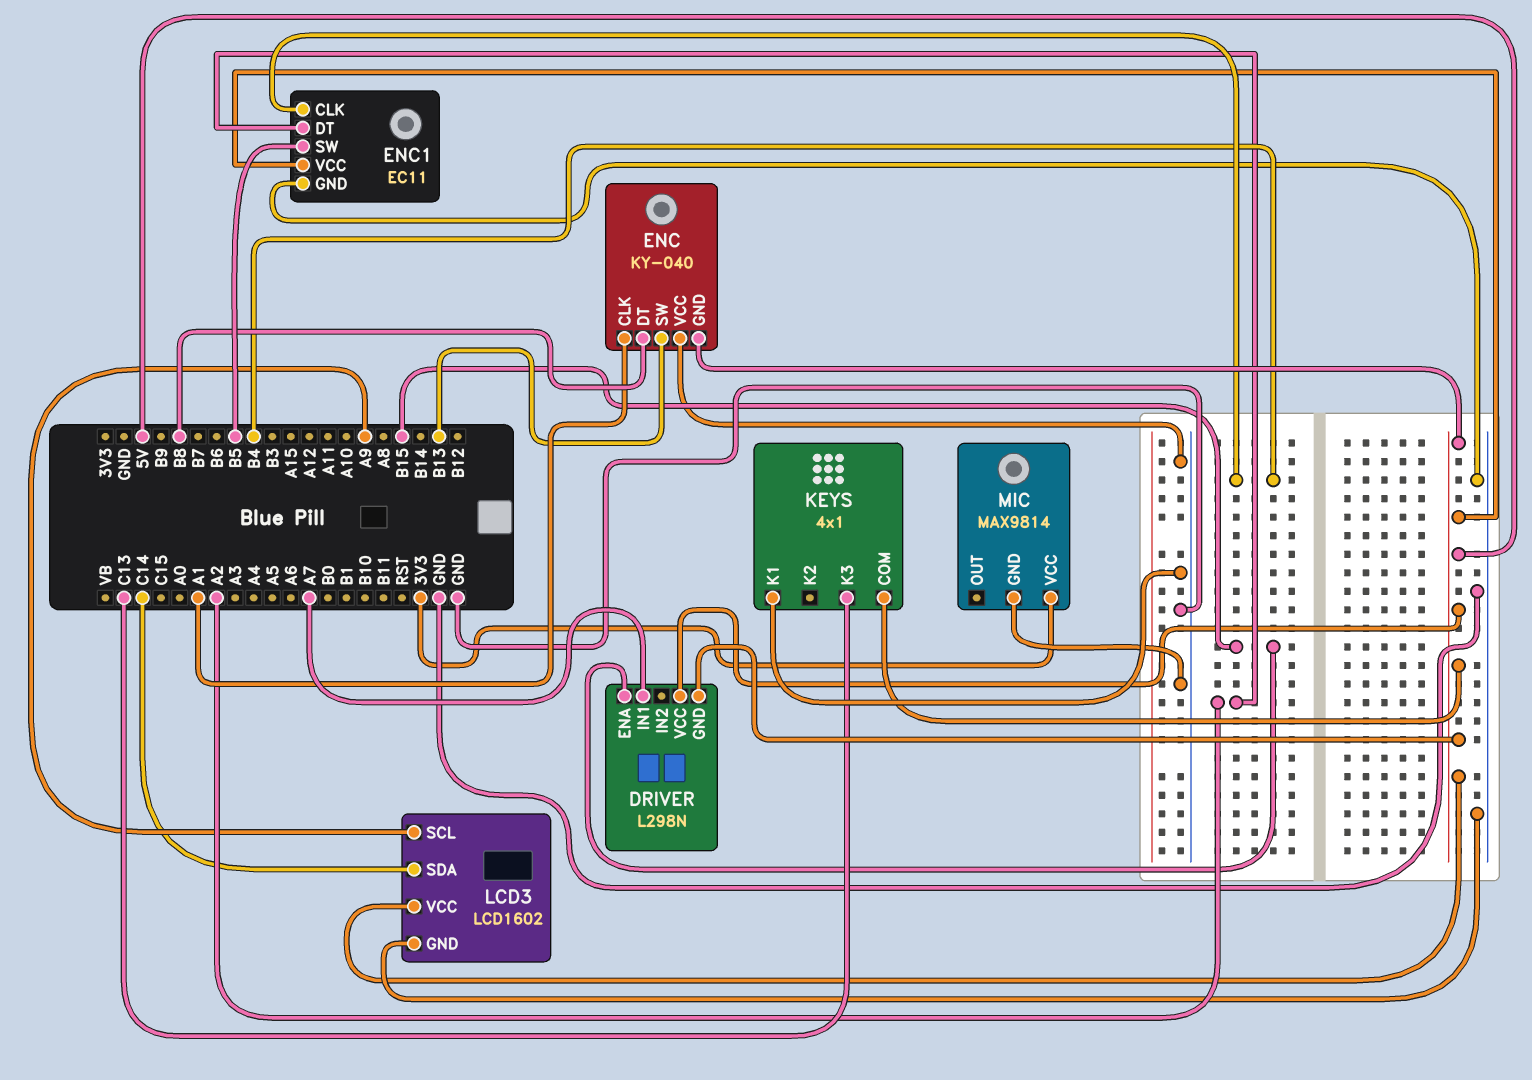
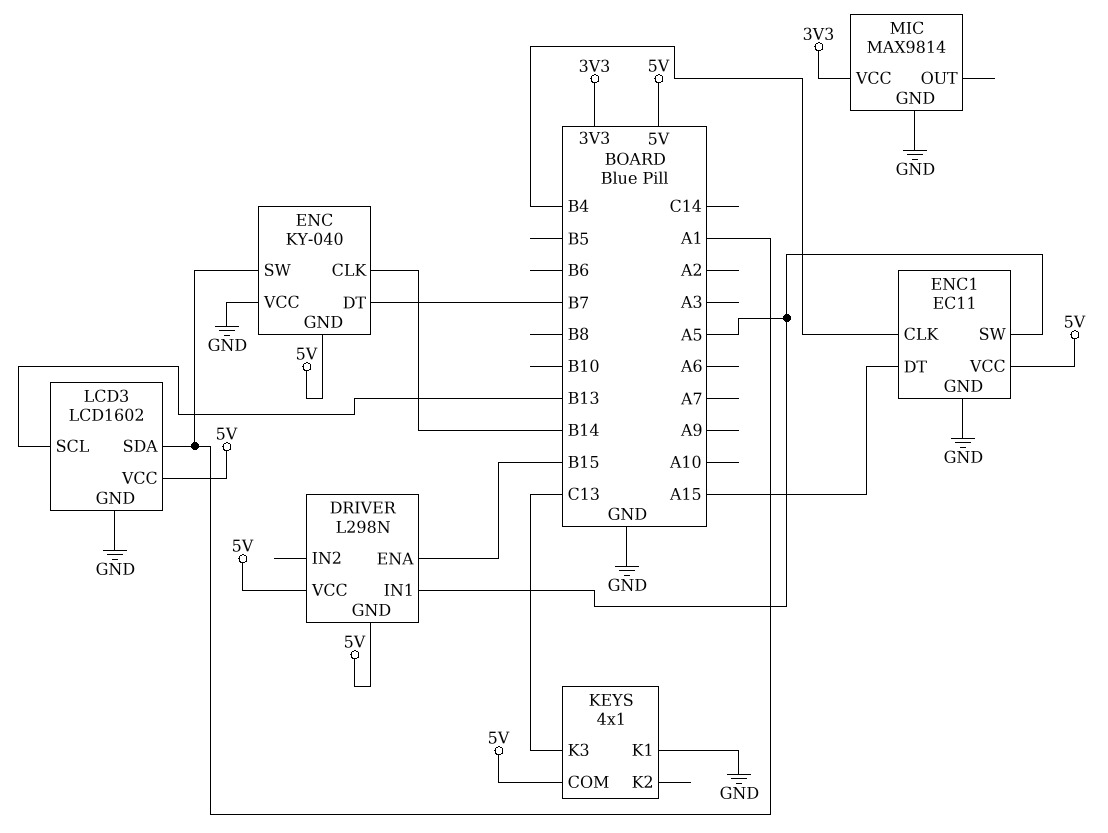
DRIVER pin IN1: A7 -> A5
ENC pin CLK: A1 -> B14
ENC pin DT: B8 -> B7
ENC pin SW: B13 -> A1
ENC1 pin DT: A2 -> A15
ENC1 pin SW: B5 -> A5
LCD3 pin SCL: A9 -> B13
LCD3 pin SDA: C14 -> A1

